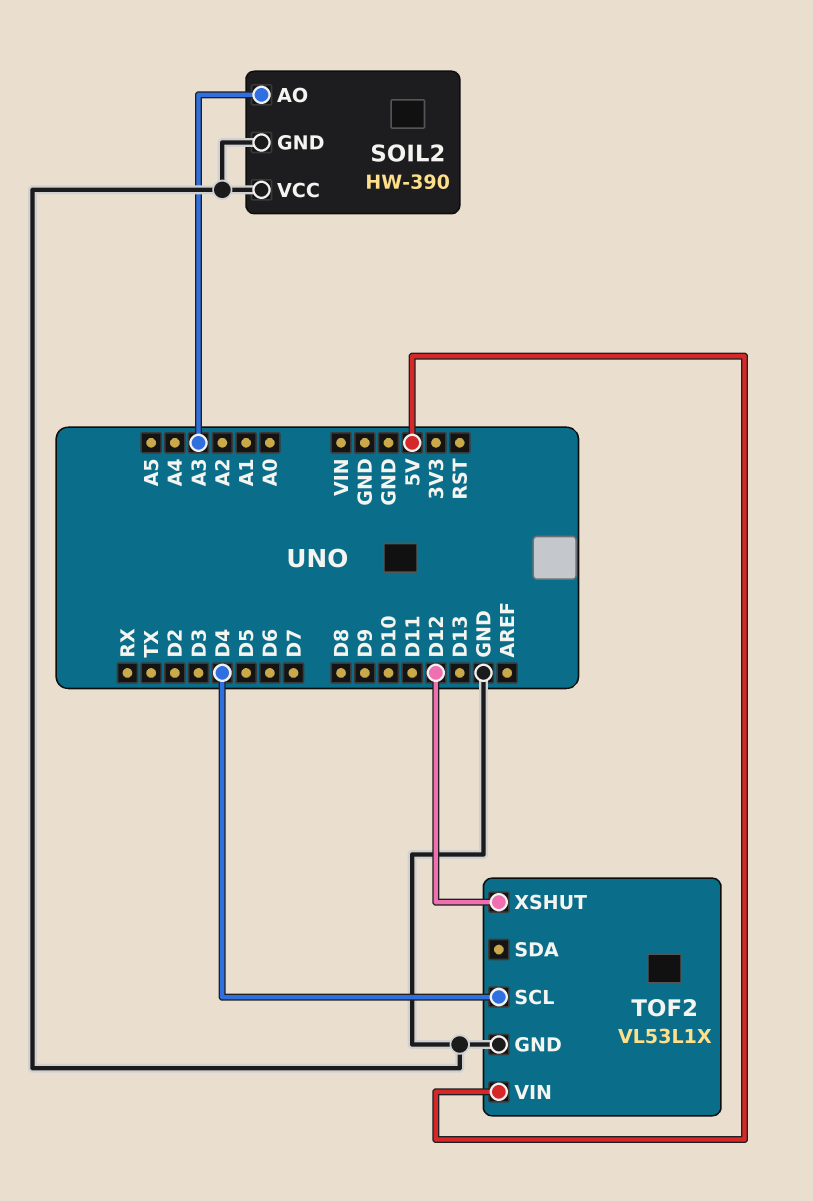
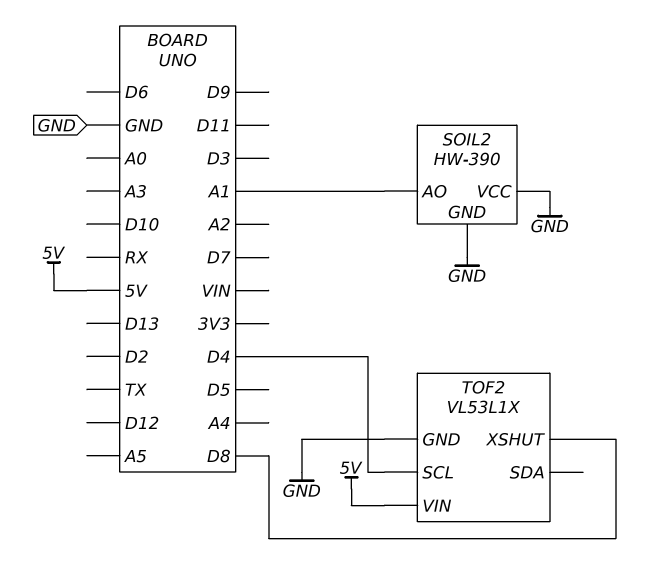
SOIL2 pin AO: A3 -> A1
TOF2 pin XSHUT: D12 -> D8

